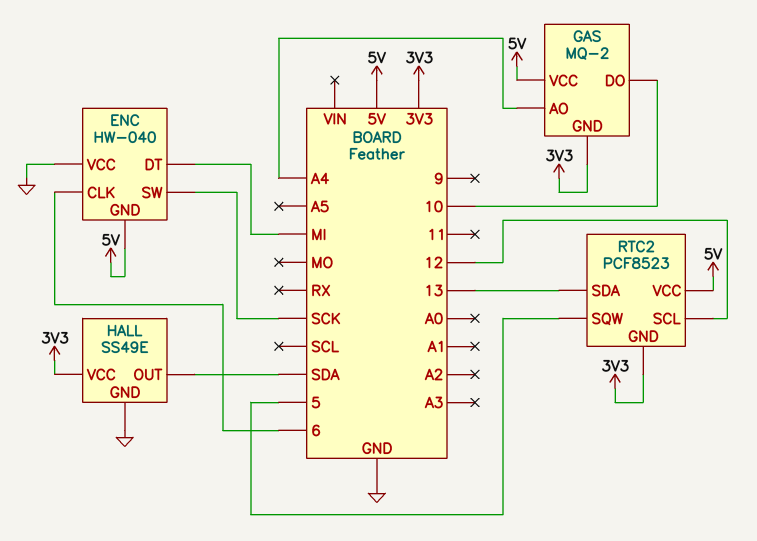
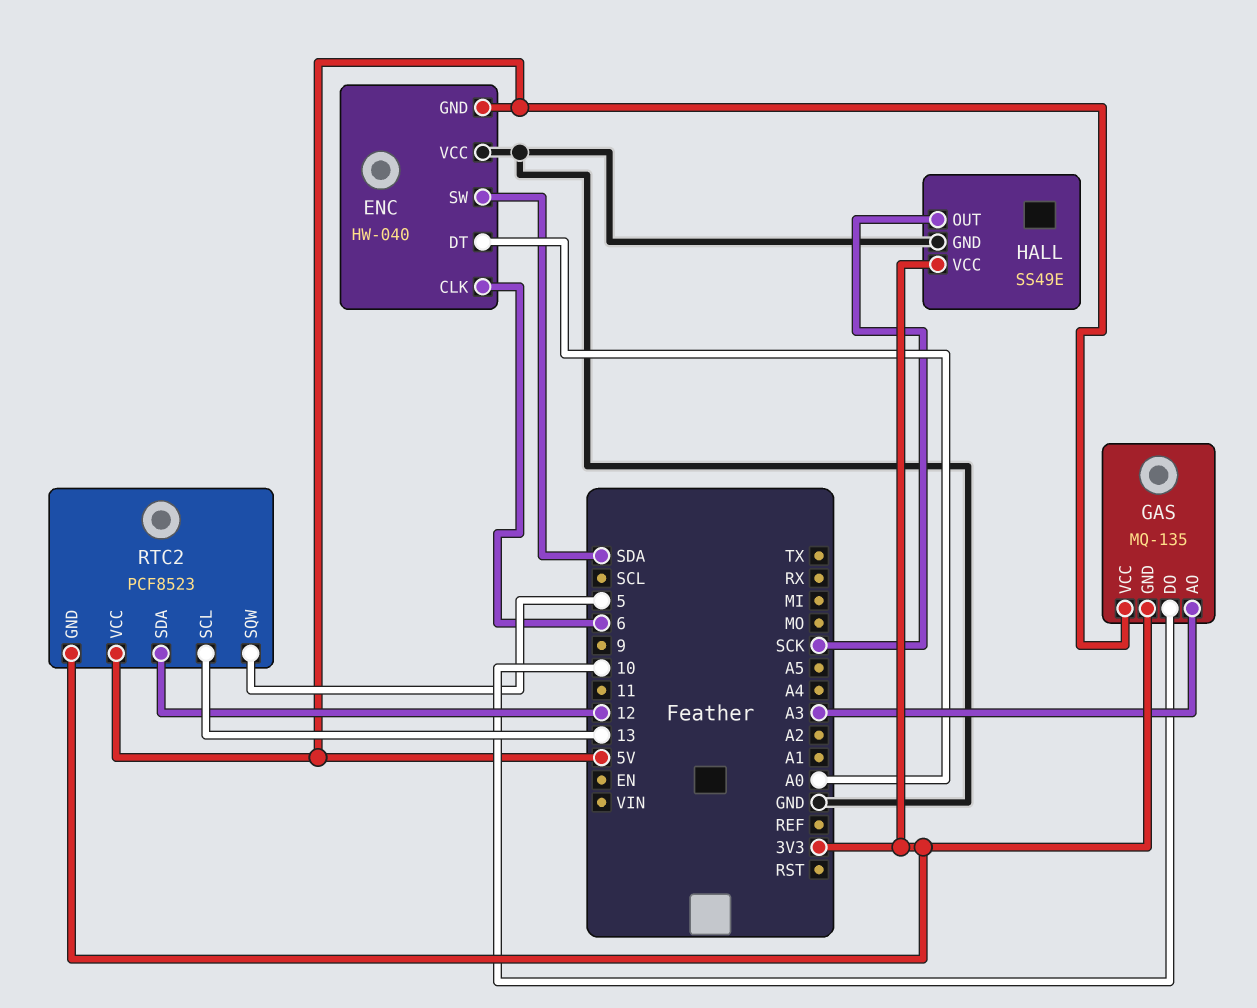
ENC pin DT: MI -> A0
ENC pin SW: SCK -> SDA
GAS: MQ-2 -> MQ-135
GAS pin AO: A4 -> A3
HALL pin OUT: SDA -> SCK
RTC2 pin SCL: 12 -> 13
RTC2 pin SDA: 13 -> 12

